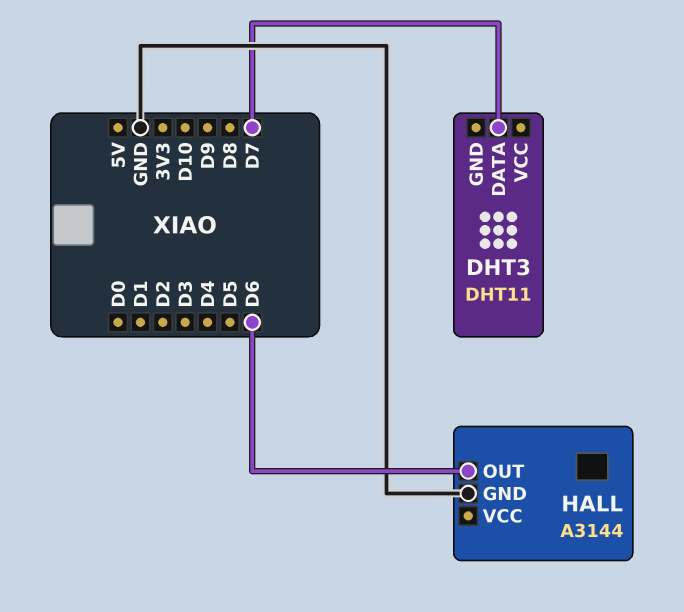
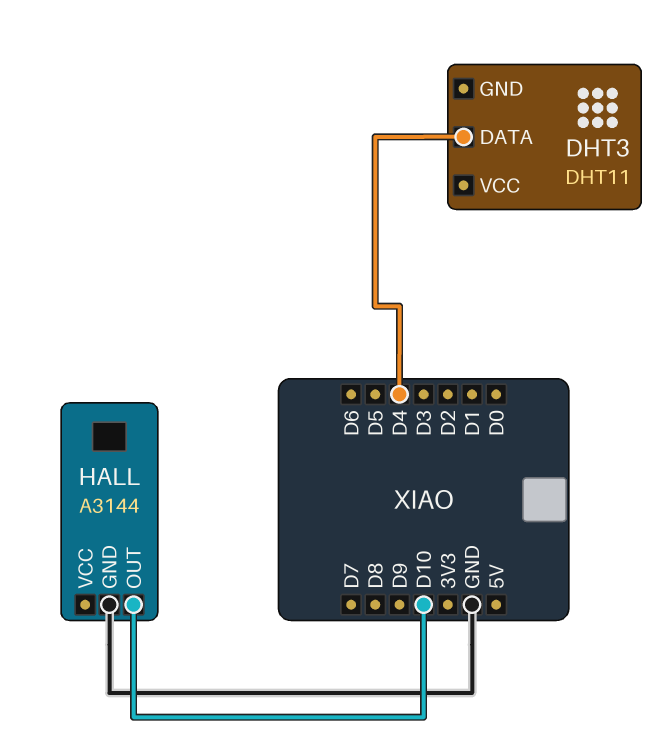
DHT3 pin DATA: D7 -> D4
HALL pin OUT: D6 -> D10

